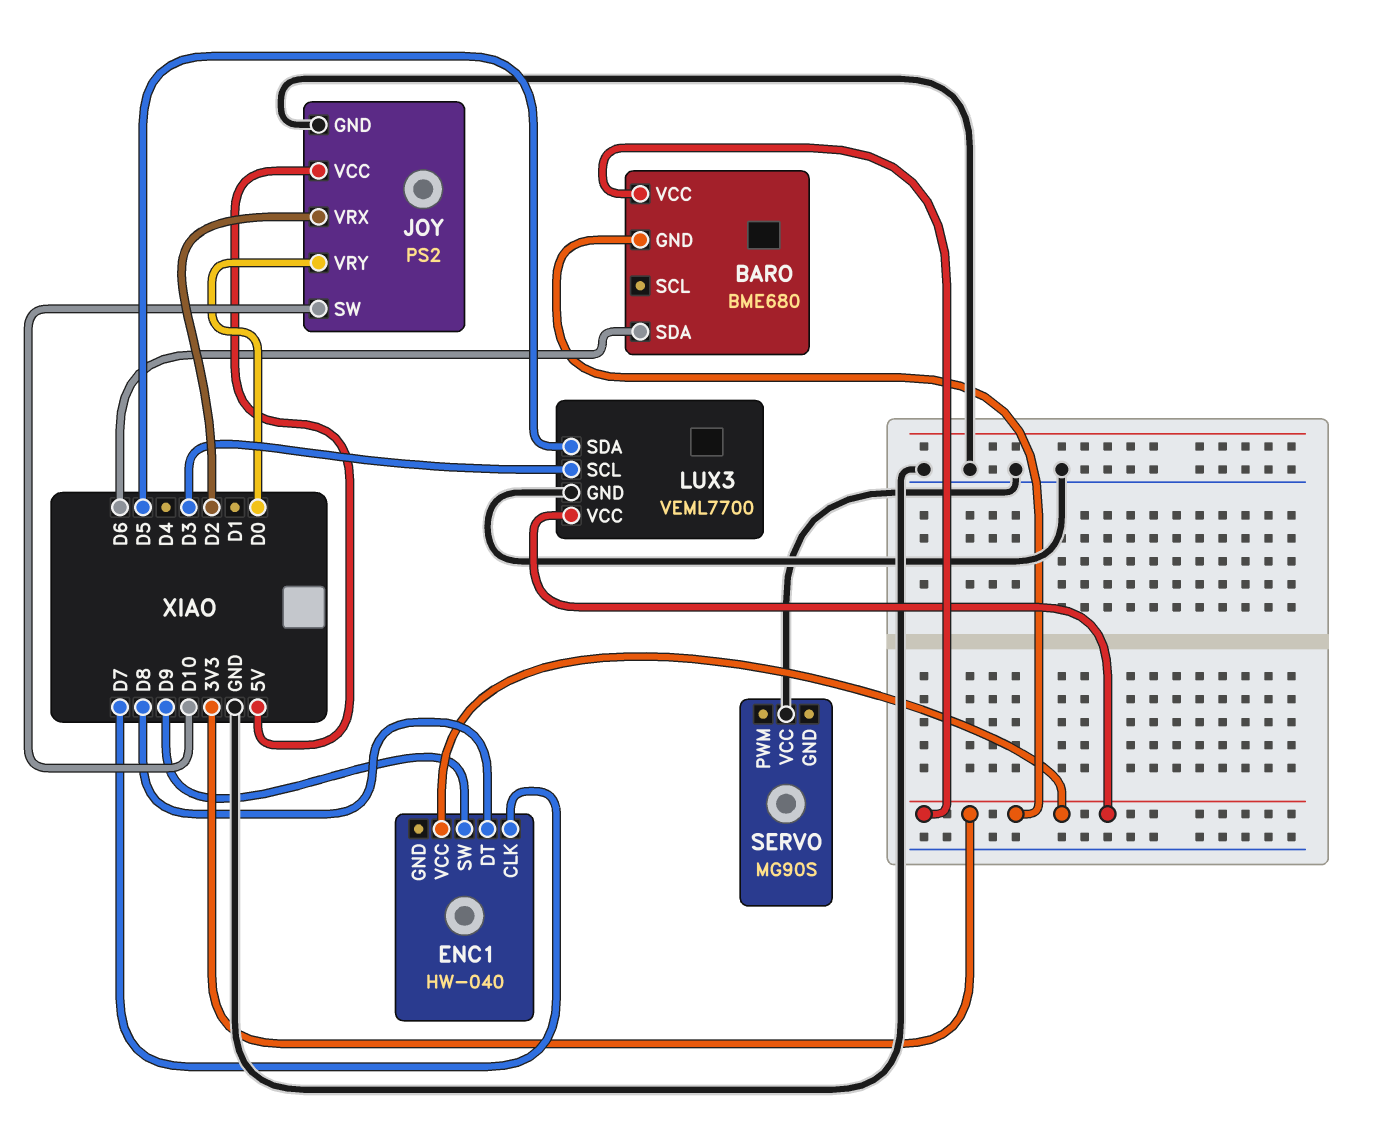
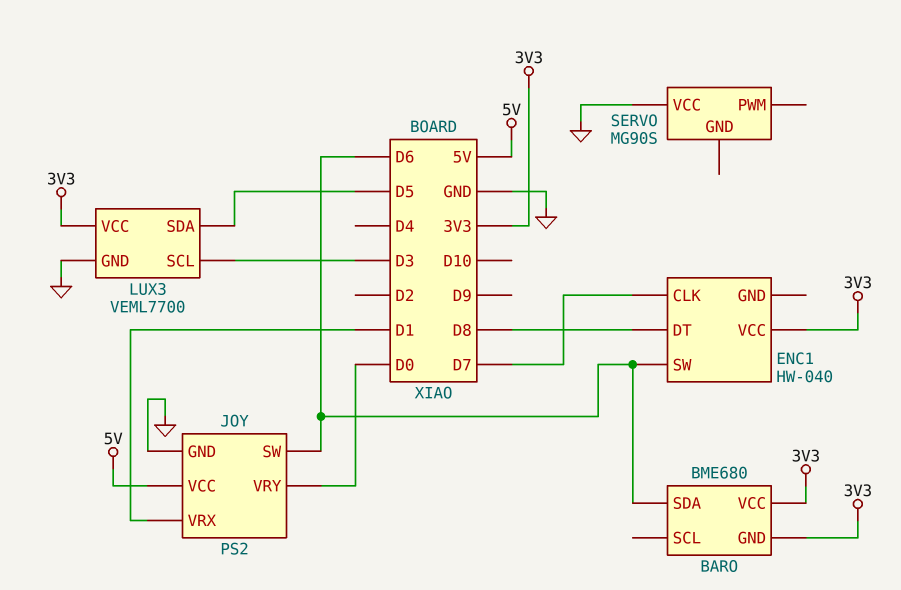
ENC1 pin SW: D9 -> D6
JOY pin SW: D10 -> D6
JOY pin VRX: D2 -> D1

